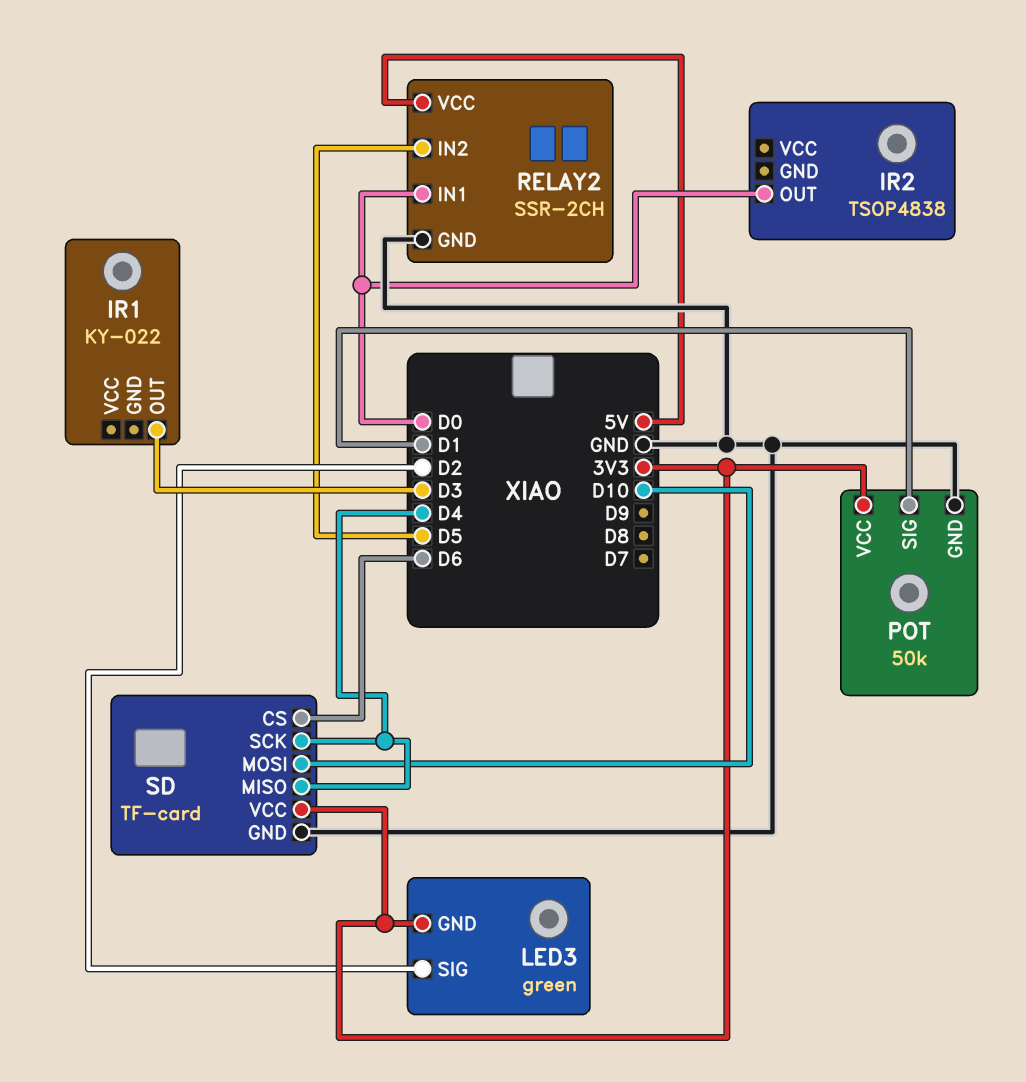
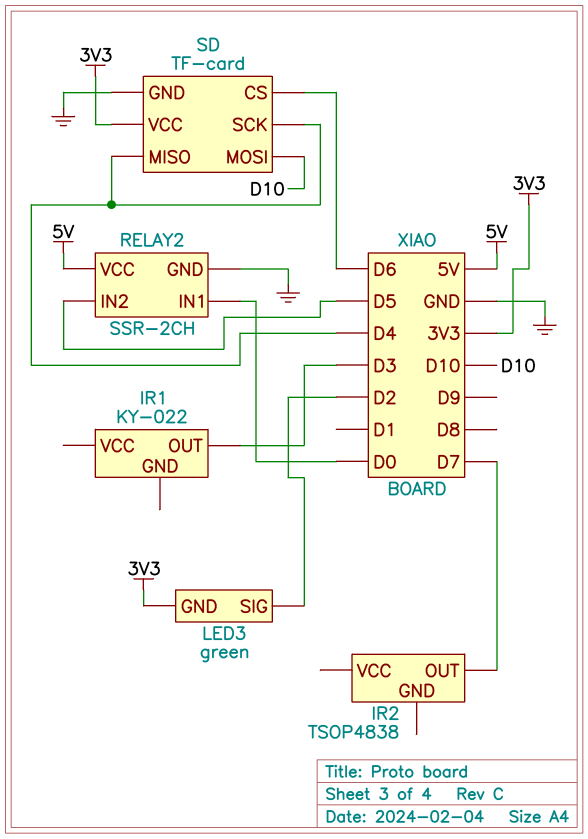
IR2 pin OUT: D0 -> D7
POT: 50k -> none
POT pin GND: GND -> none
POT pin SIG: D1 -> none
POT pin VCC: 3V3 -> none

